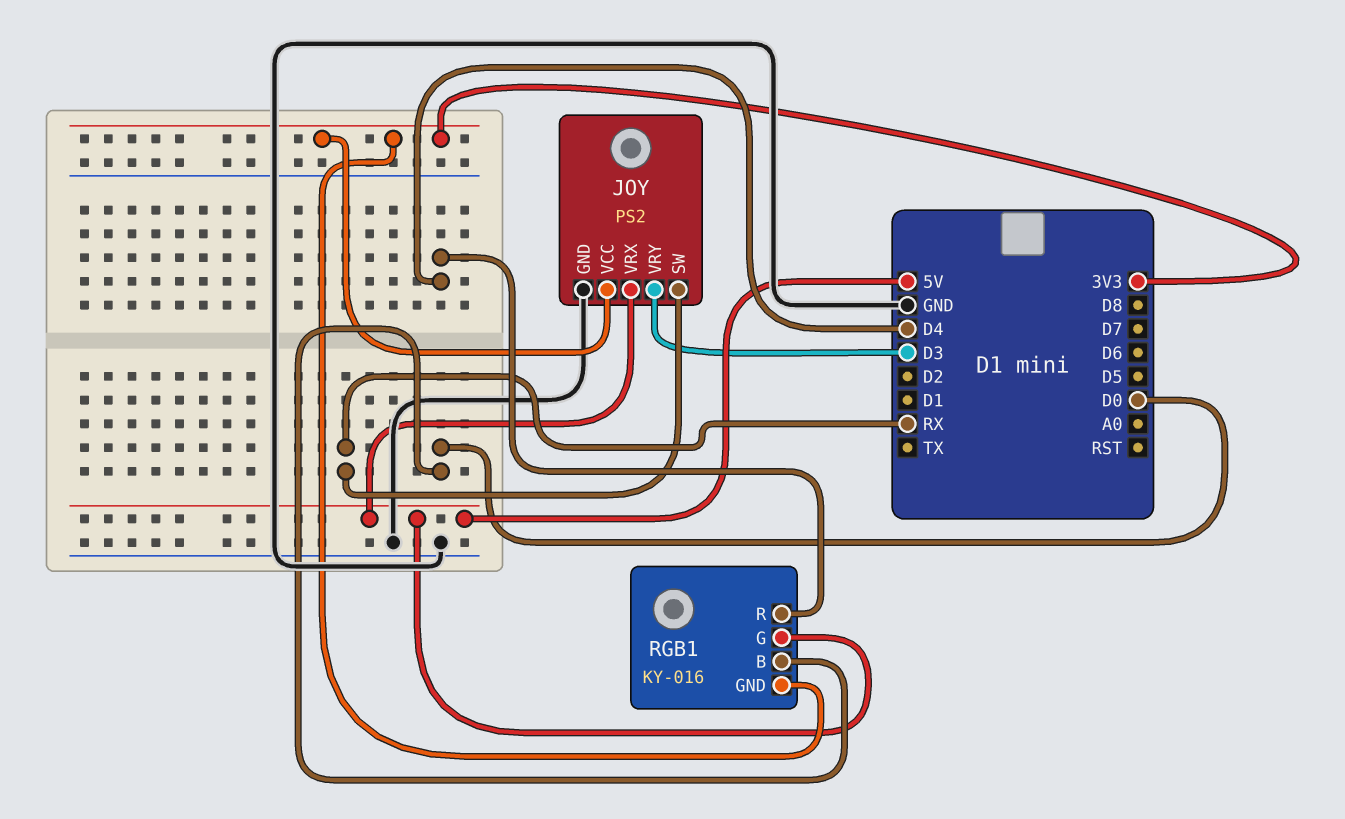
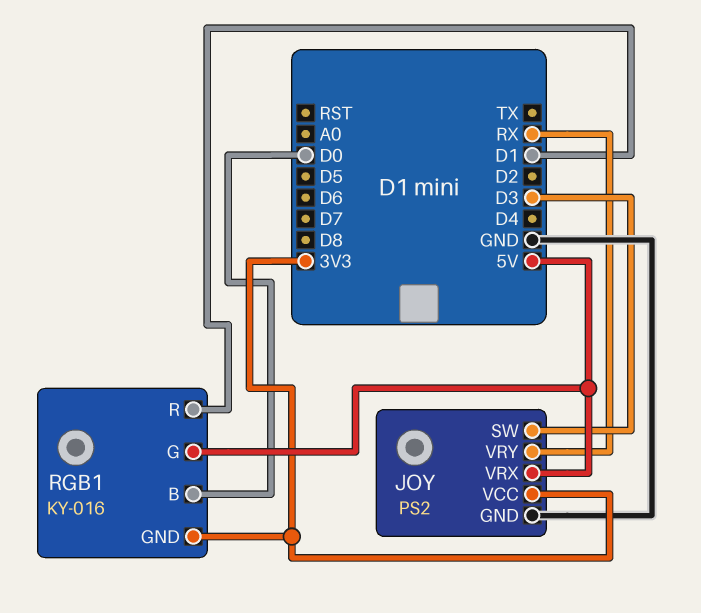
JOY pin SW: RX -> D3
JOY pin VRY: D3 -> RX
RGB1 pin R: D4 -> D1

